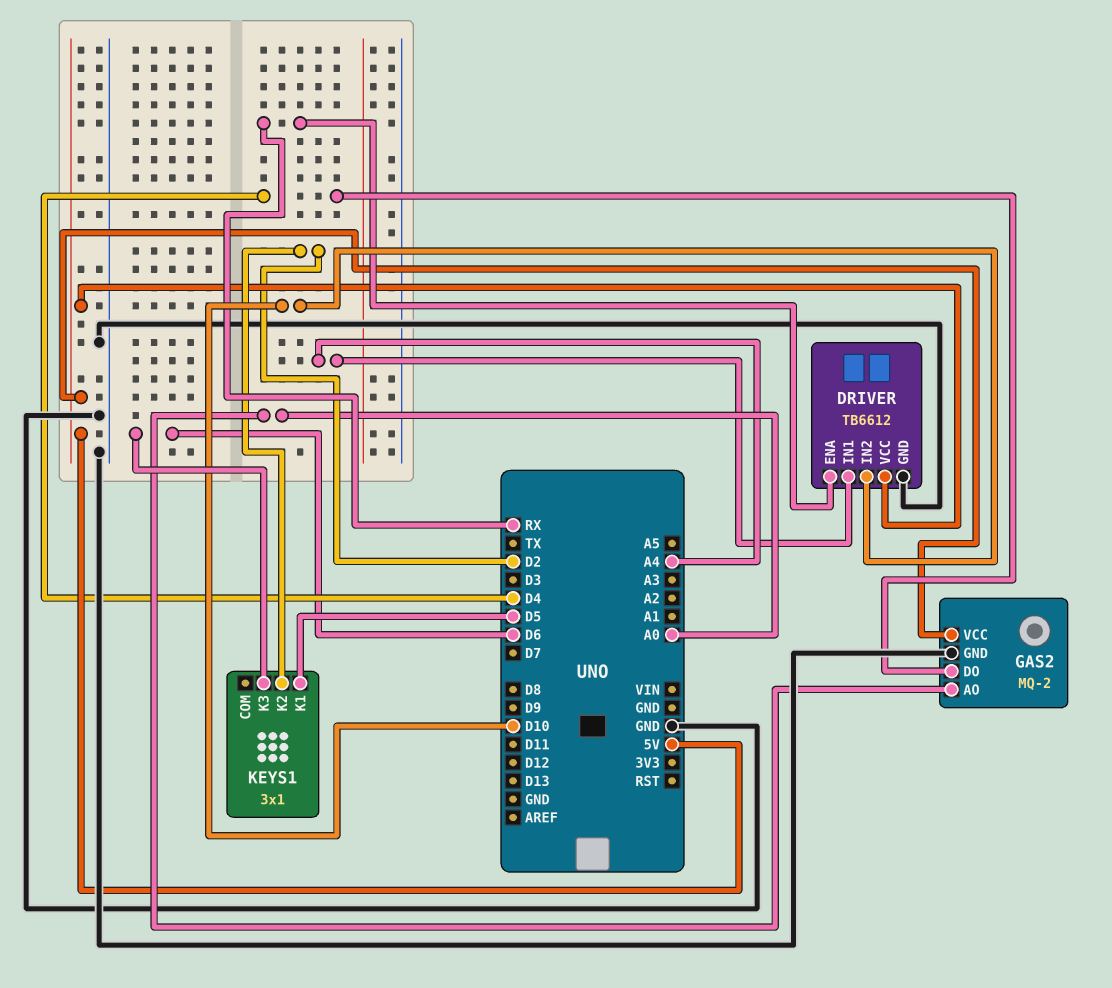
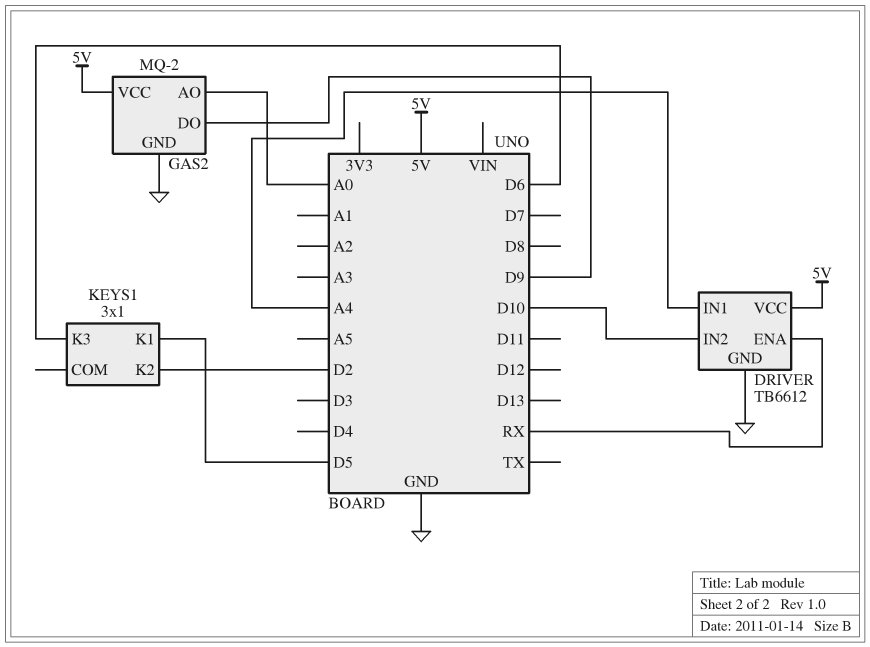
GAS2 pin DO: D4 -> D9

